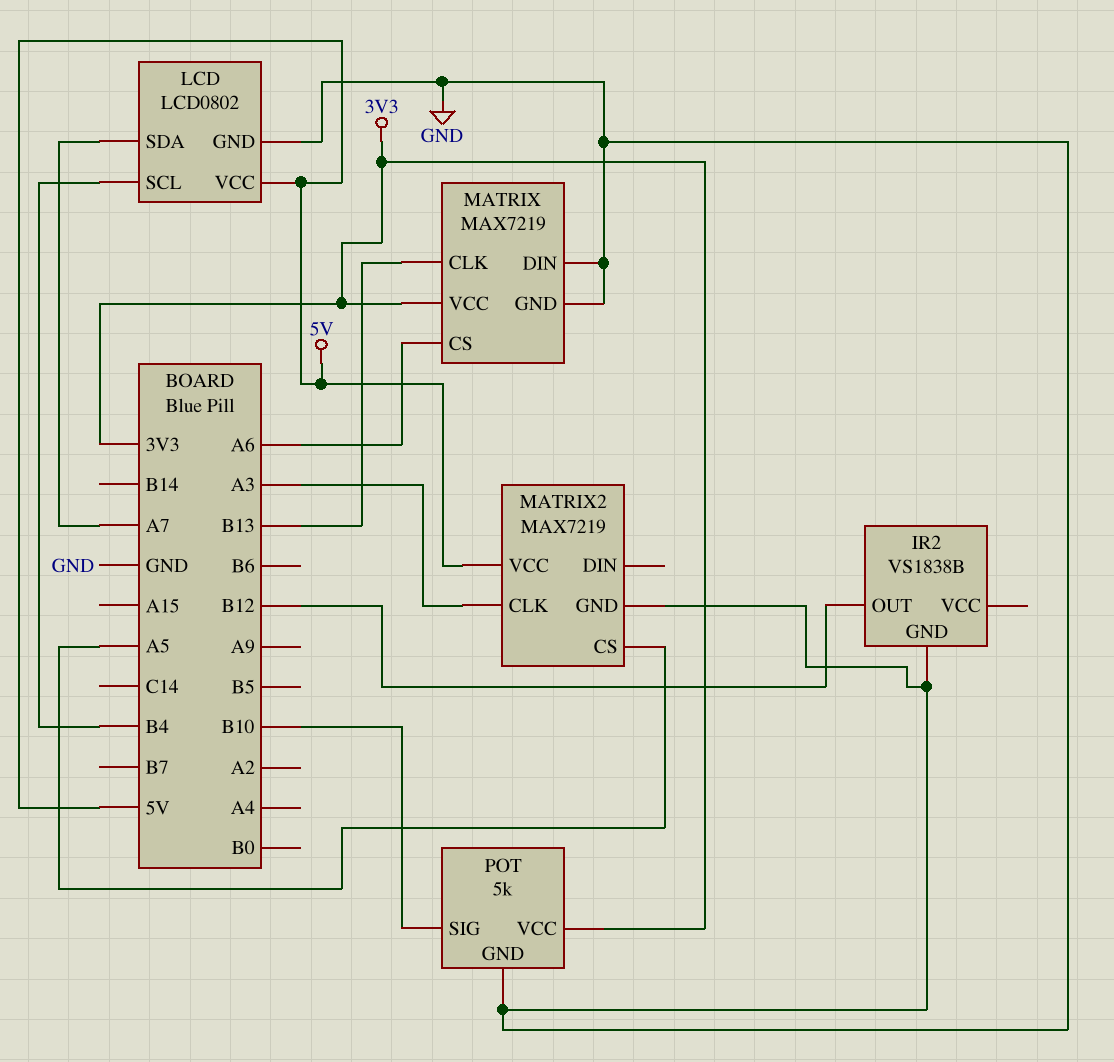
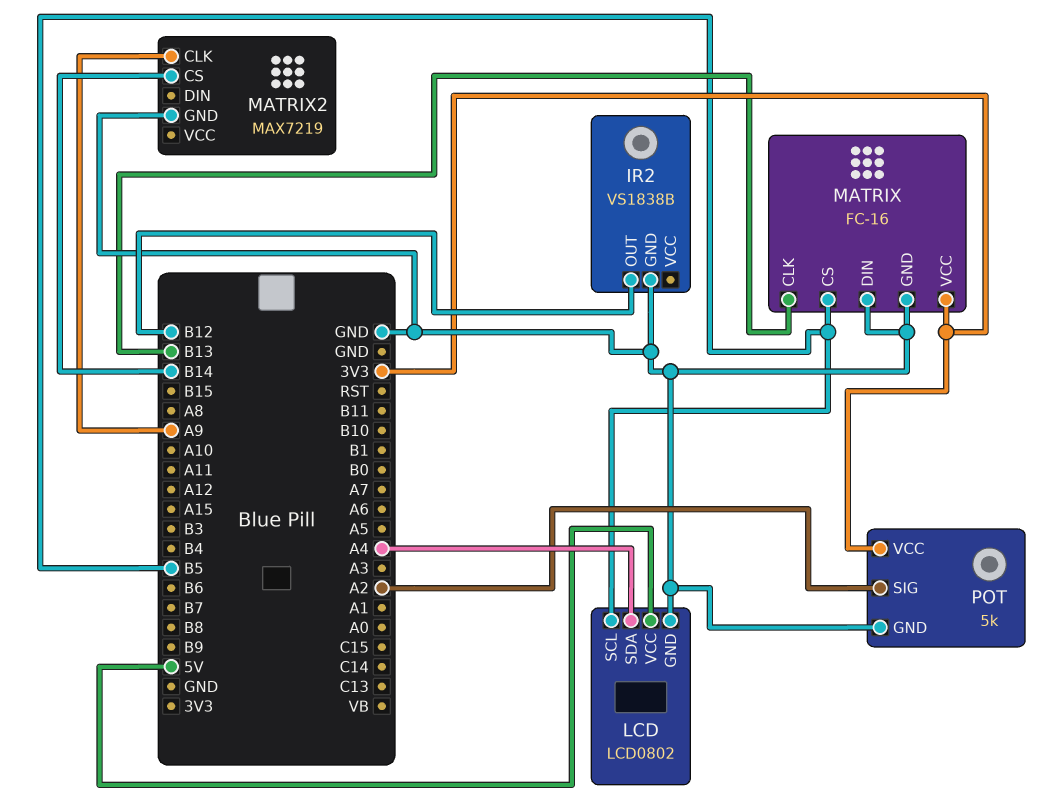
LCD pin SCL: B4 -> B5
LCD pin SDA: A7 -> A4
MATRIX: MAX7219 -> FC-16
MATRIX pin CS: A6 -> B5
MATRIX2 pin CLK: A3 -> A9
MATRIX2 pin CS: A5 -> B14
MATRIX2 pin VCC: 5V -> none
POT pin SIG: B10 -> A2

